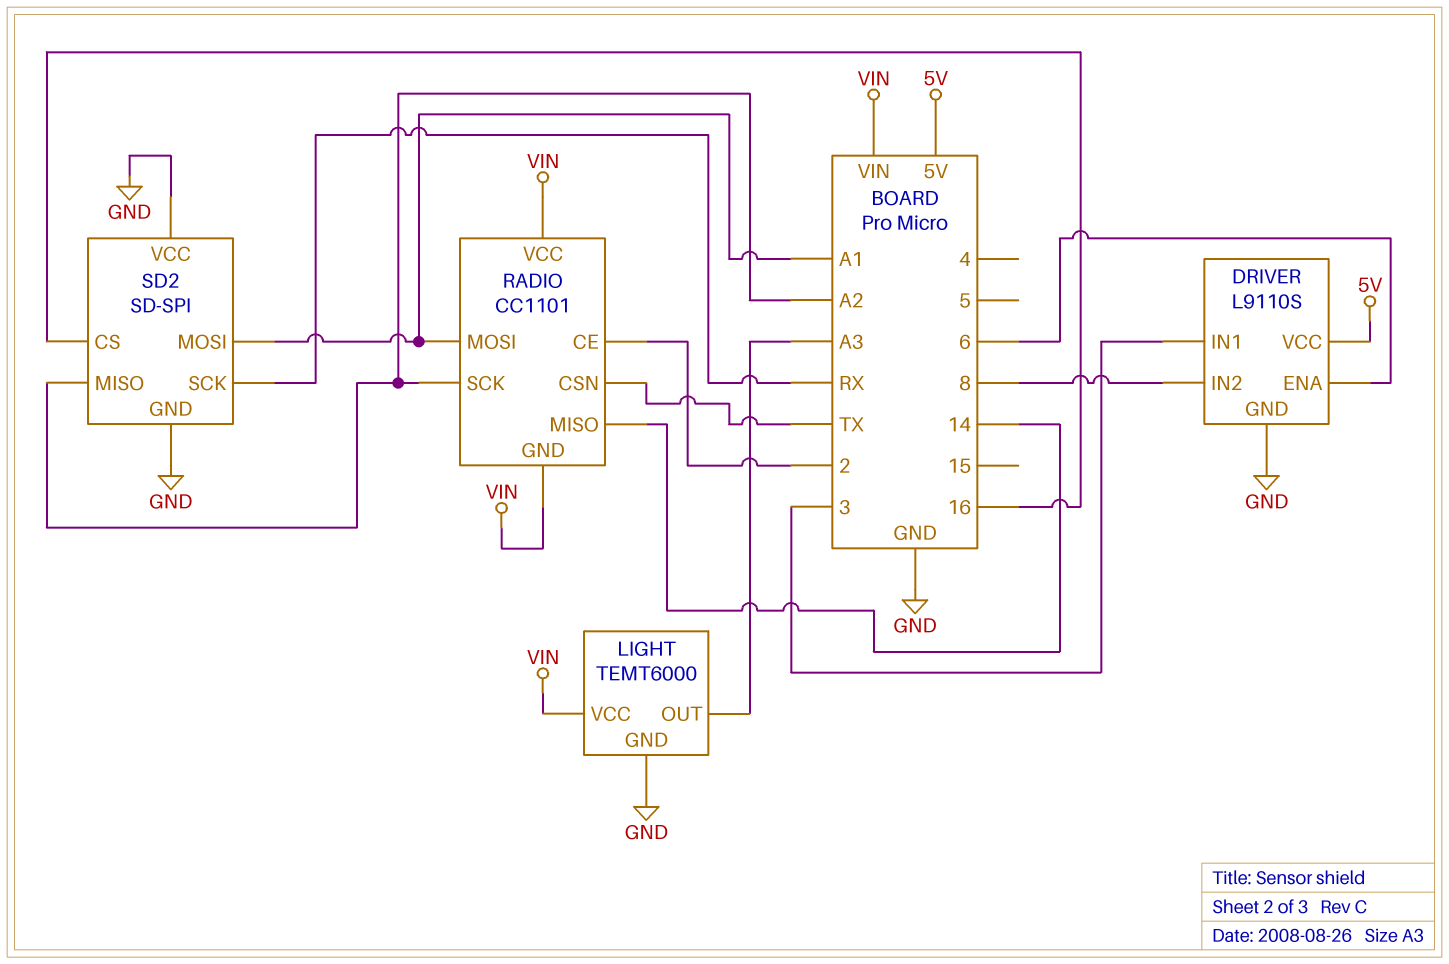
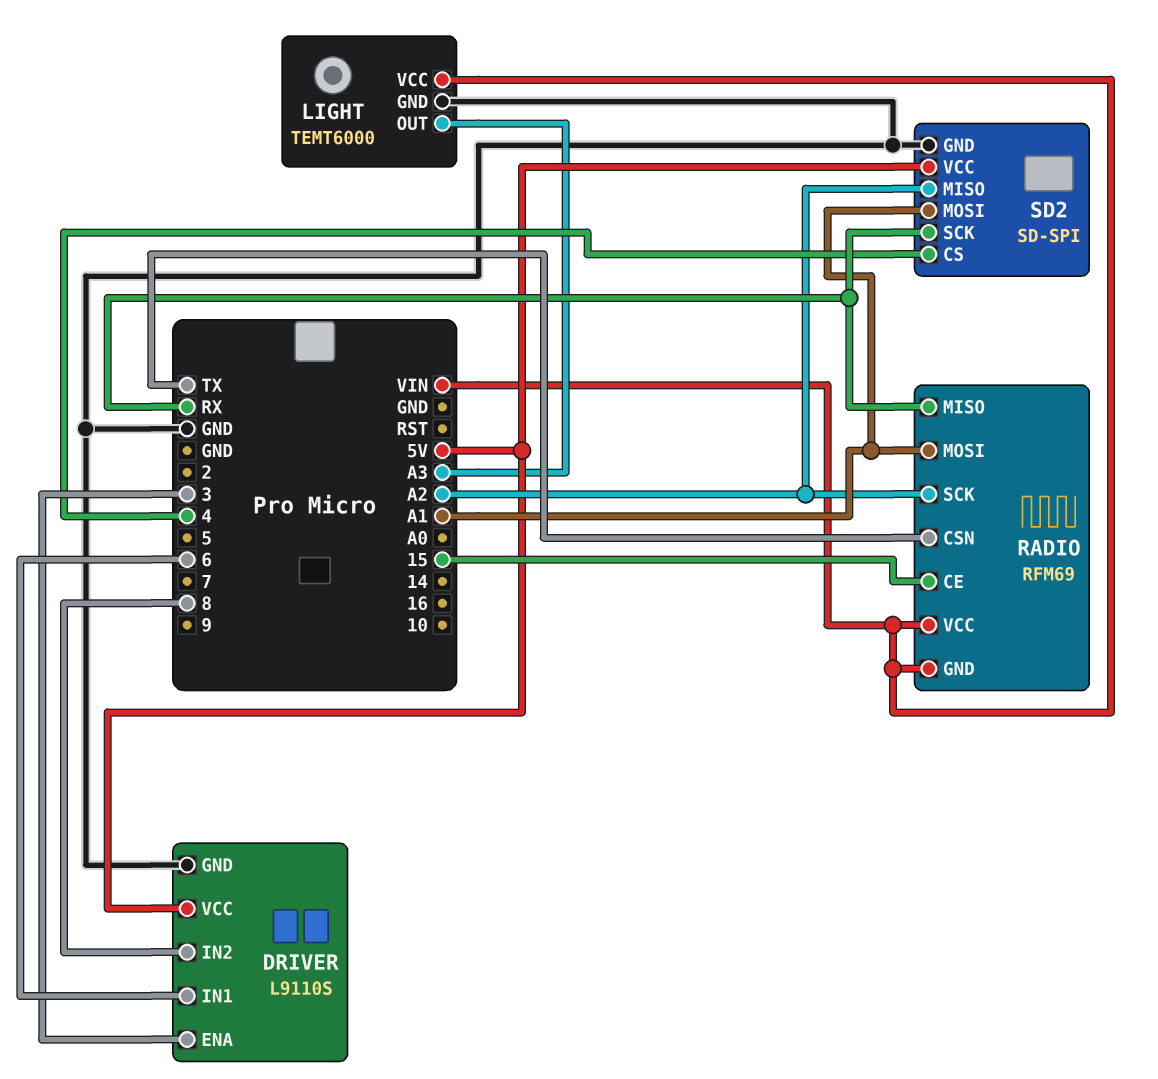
DRIVER pin ENA: 6 -> 3
DRIVER pin IN1: 3 -> 6
RADIO: CC1101 -> RFM69
RADIO pin CE: 2 -> 15
RADIO pin MISO: 14 -> RX
SD2 pin CS: 16 -> 4
SD2 pin VCC: GND -> 5V

